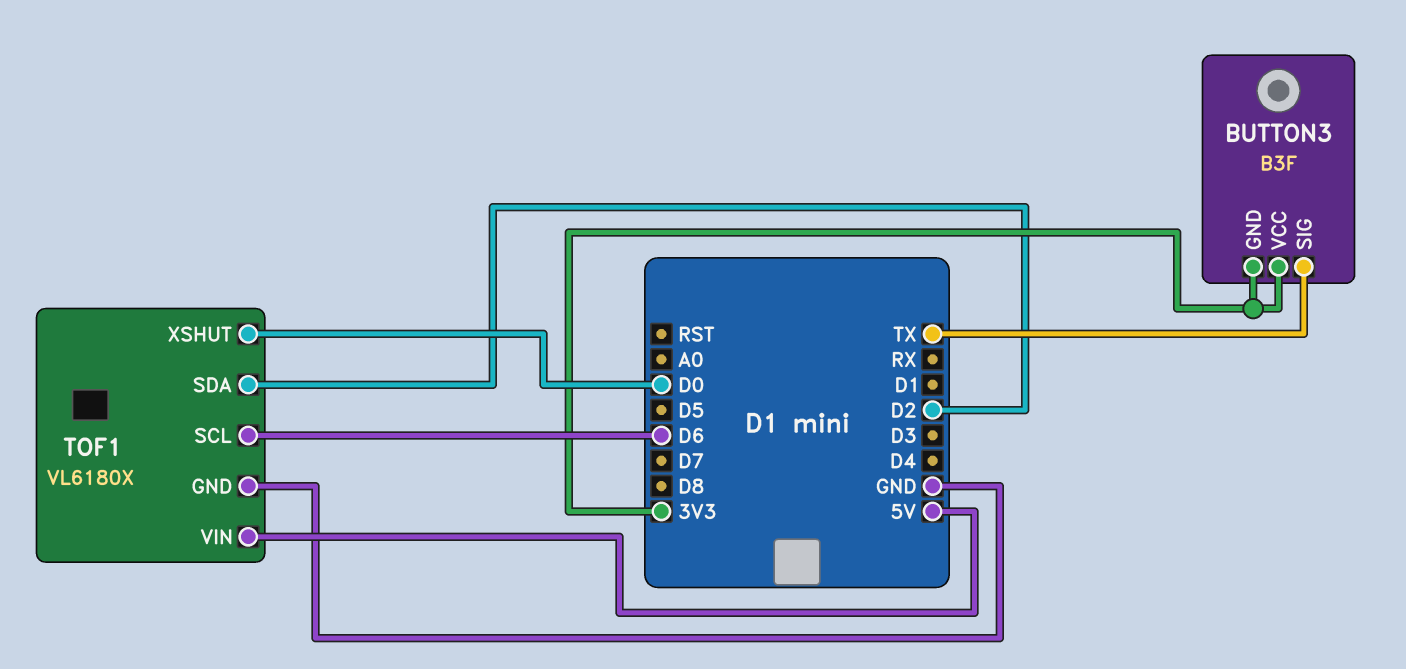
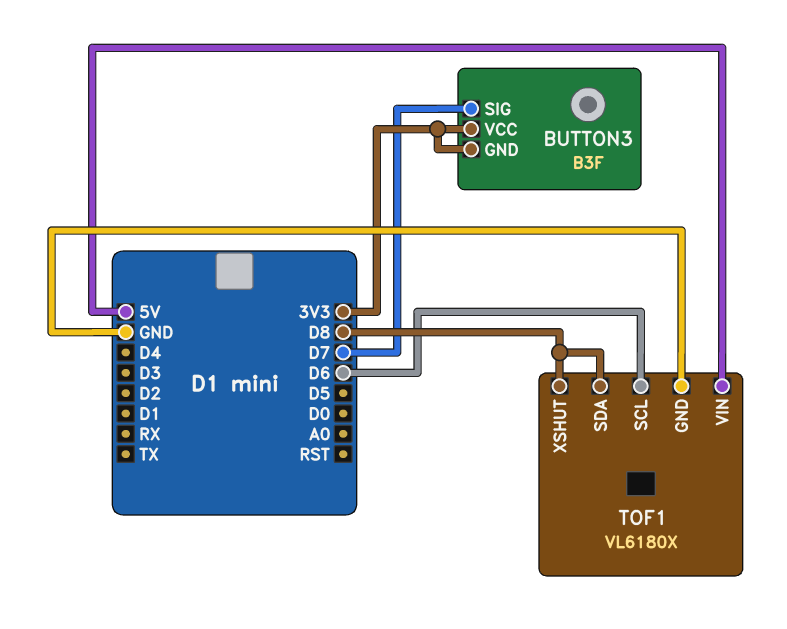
BUTTON3 pin SIG: TX -> D7
TOF1 pin SDA: D2 -> D8
TOF1 pin XSHUT: D0 -> D8

